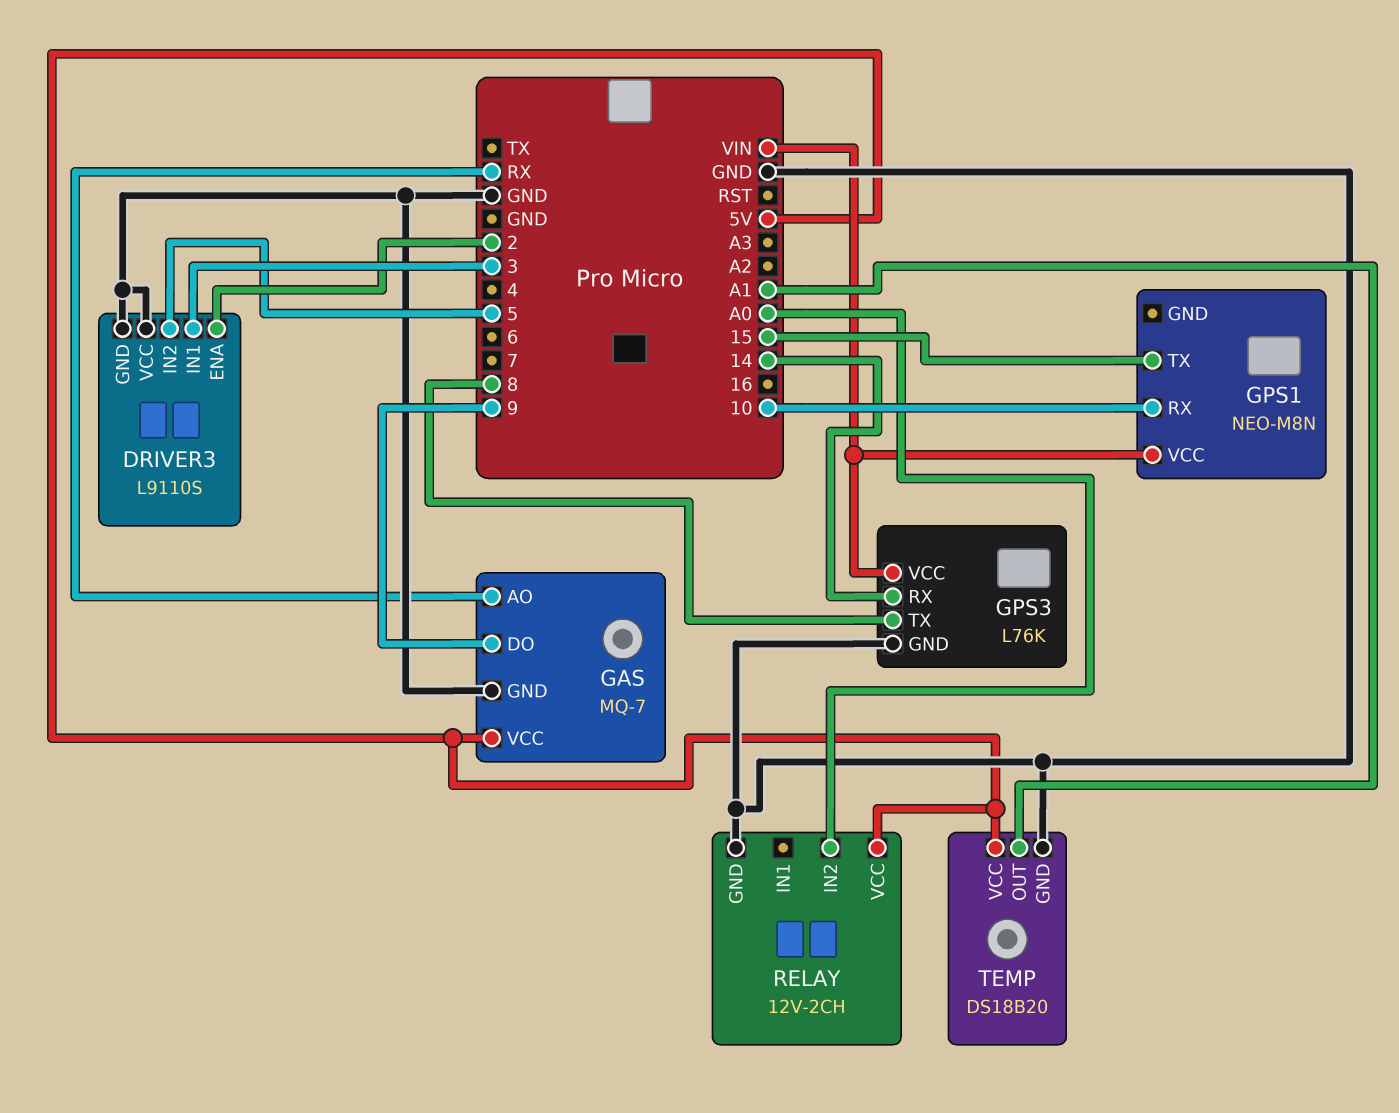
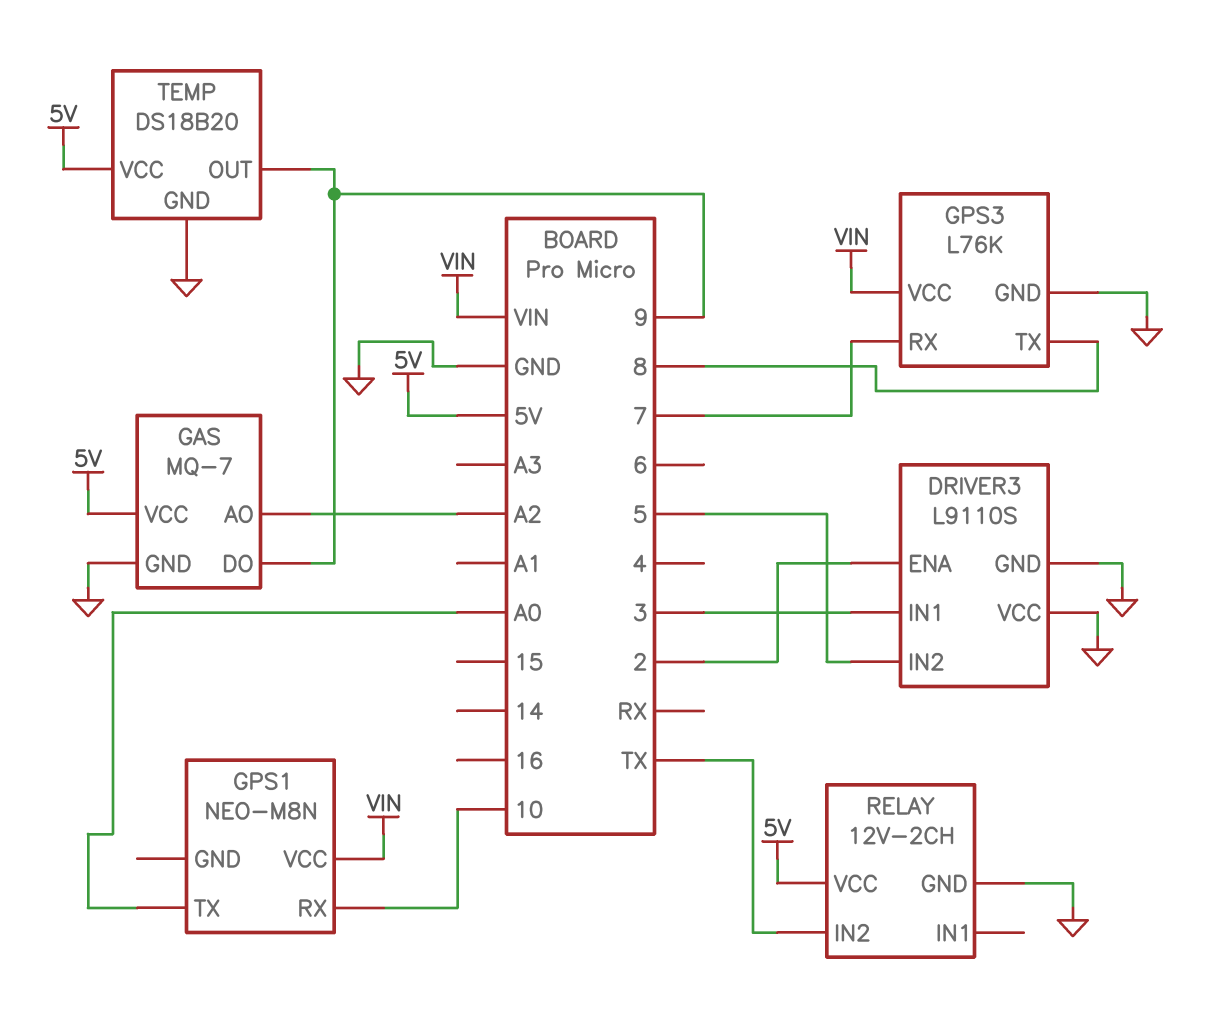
GAS pin AO: RX -> A2
GPS1 pin TX: 15 -> A0
GPS3 pin RX: 14 -> 7
RELAY pin IN2: A0 -> TX
TEMP pin OUT: A1 -> 9

